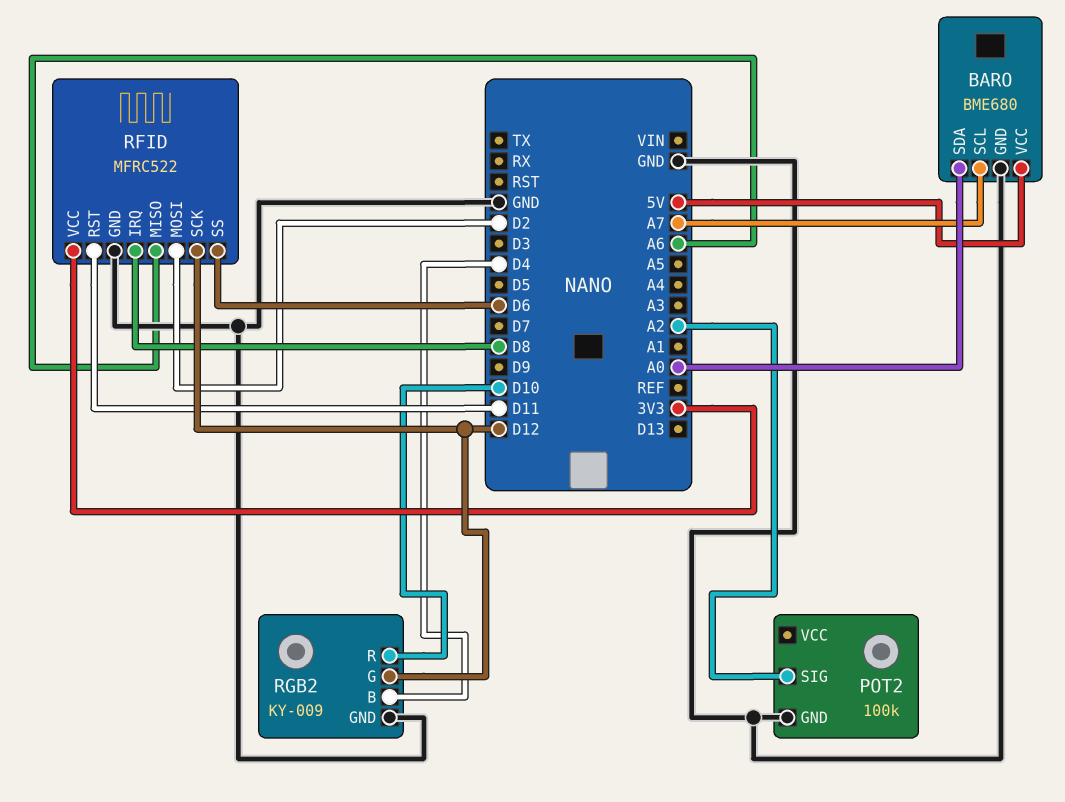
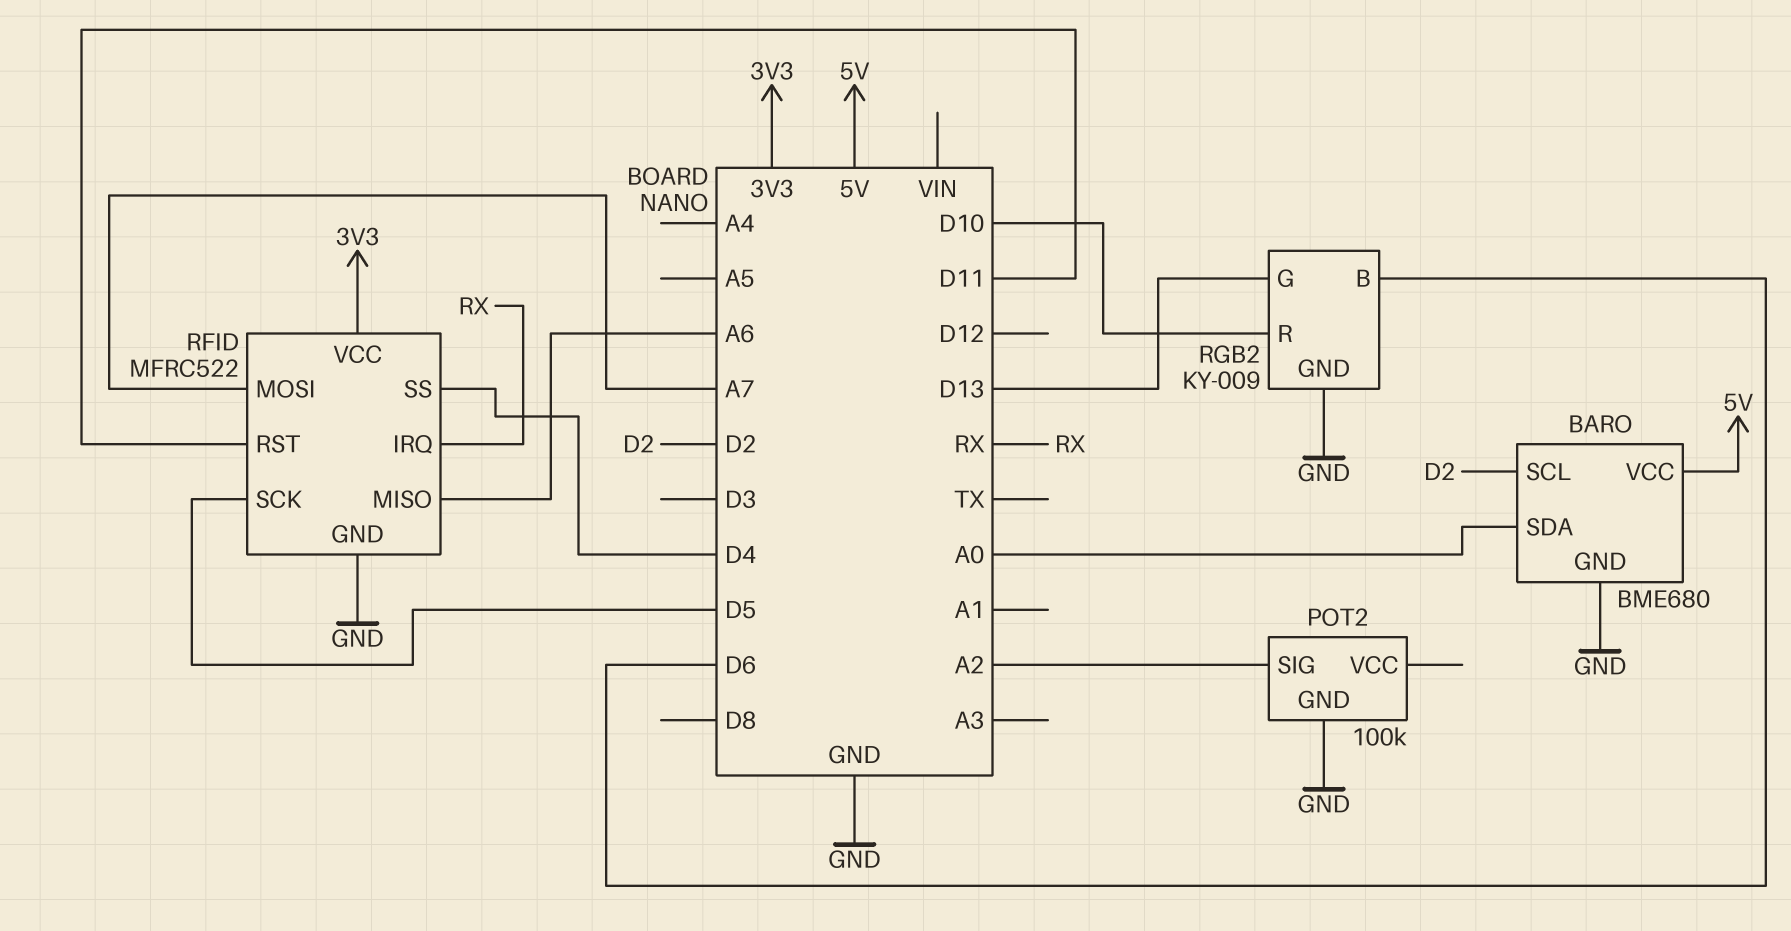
BARO pin SCL: A7 -> D2
RFID pin IRQ: D8 -> RX
RFID pin MOSI: D2 -> A7
RFID pin SCK: D12 -> D5
RFID pin SS: D6 -> D4
RGB2 pin B: D4 -> D6
RGB2 pin G: D12 -> D13

